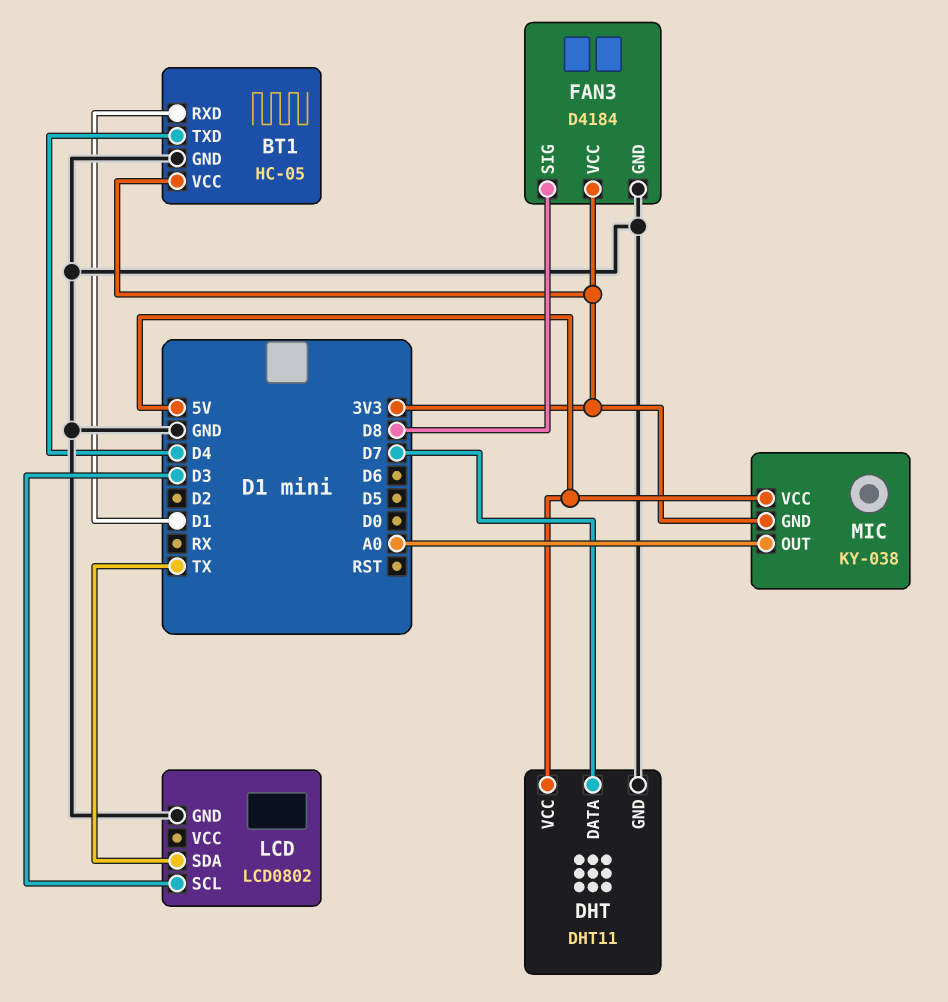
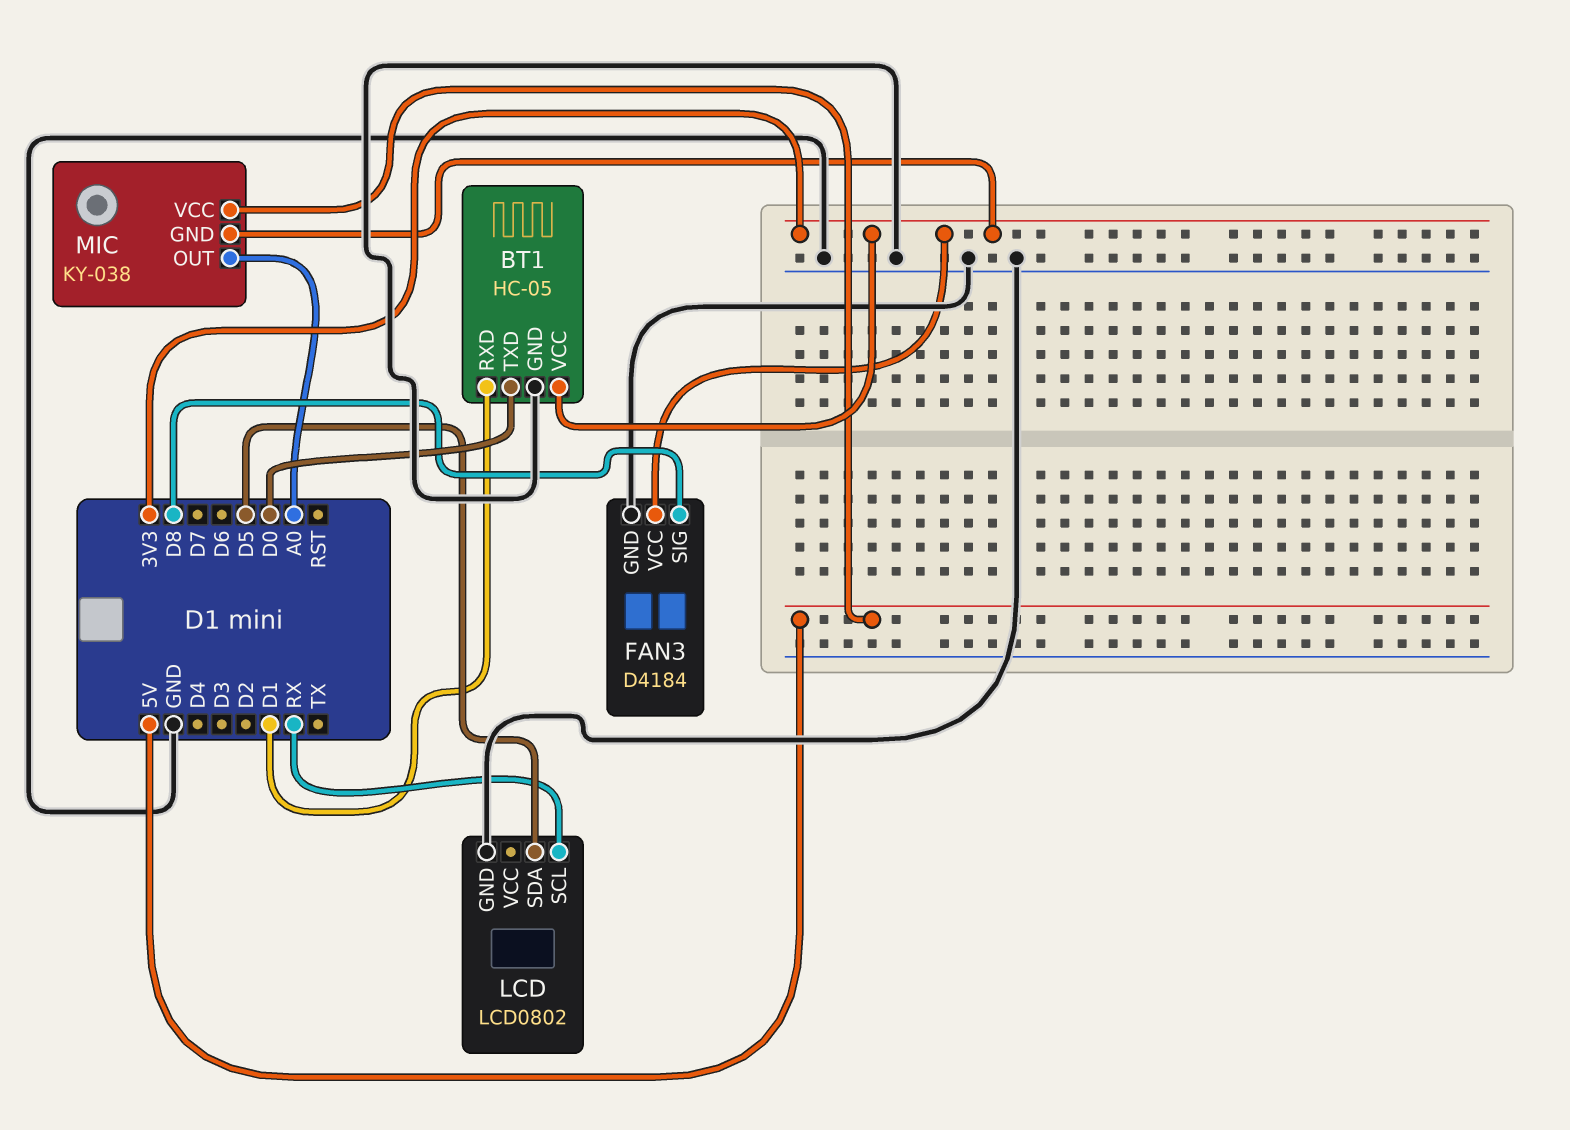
BT1 pin TXD: D4 -> D0
DHT: DHT11 -> none
DHT pin DATA: D7 -> none
DHT pin GND: GND -> none
DHT pin VCC: 5V -> none
LCD pin SCL: D3 -> RX
LCD pin SDA: TX -> D5

